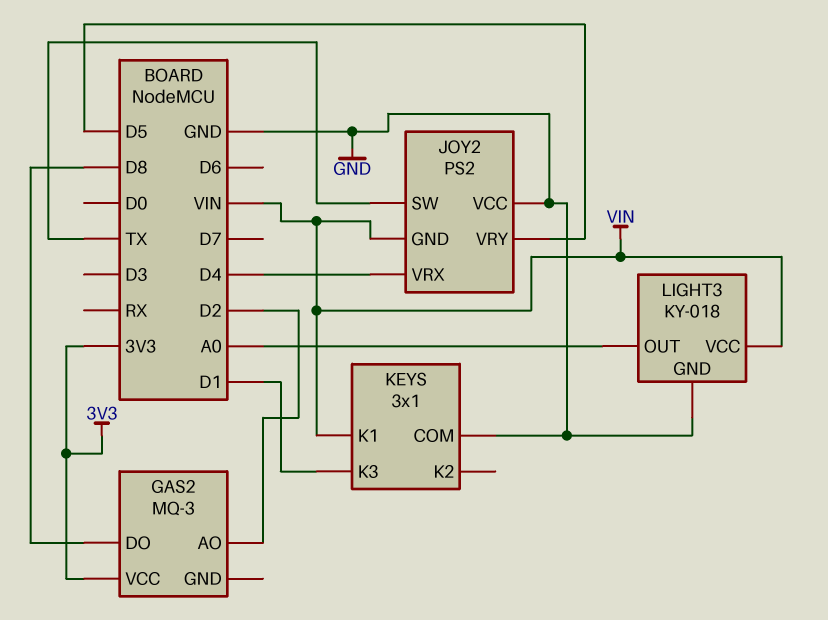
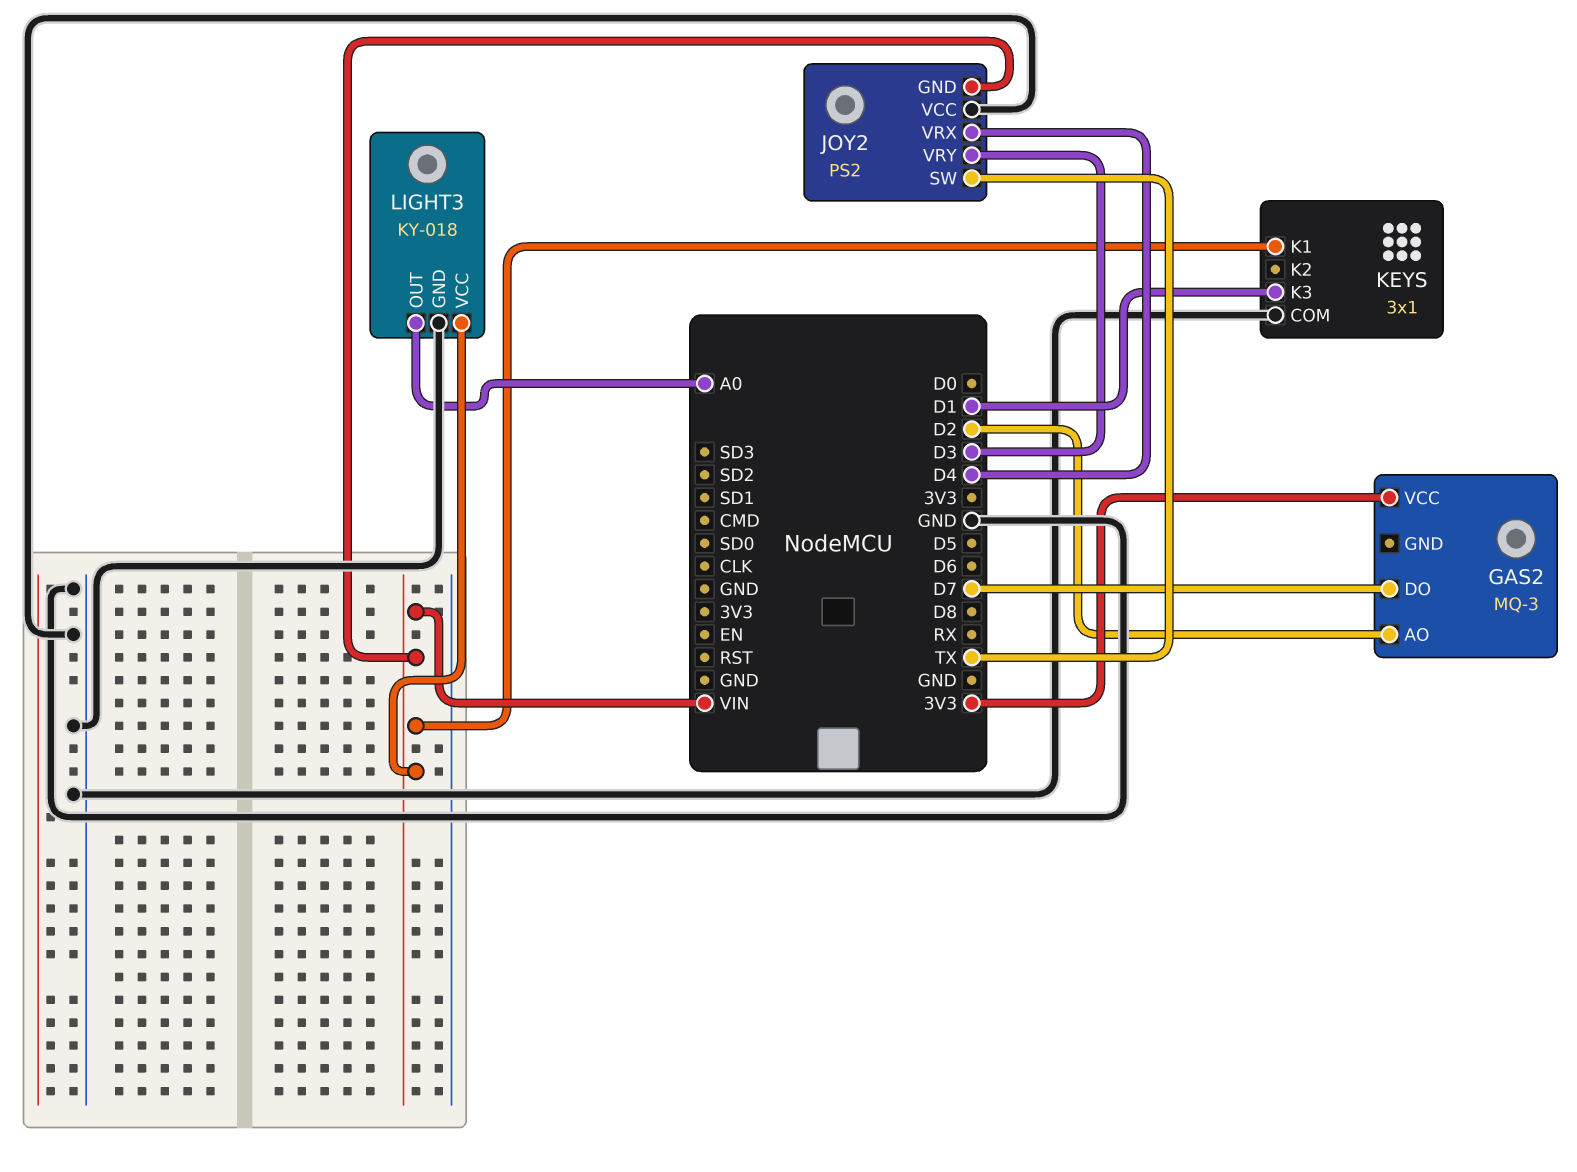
GAS2 pin DO: D8 -> D7
JOY2 pin VRY: D5 -> D3

